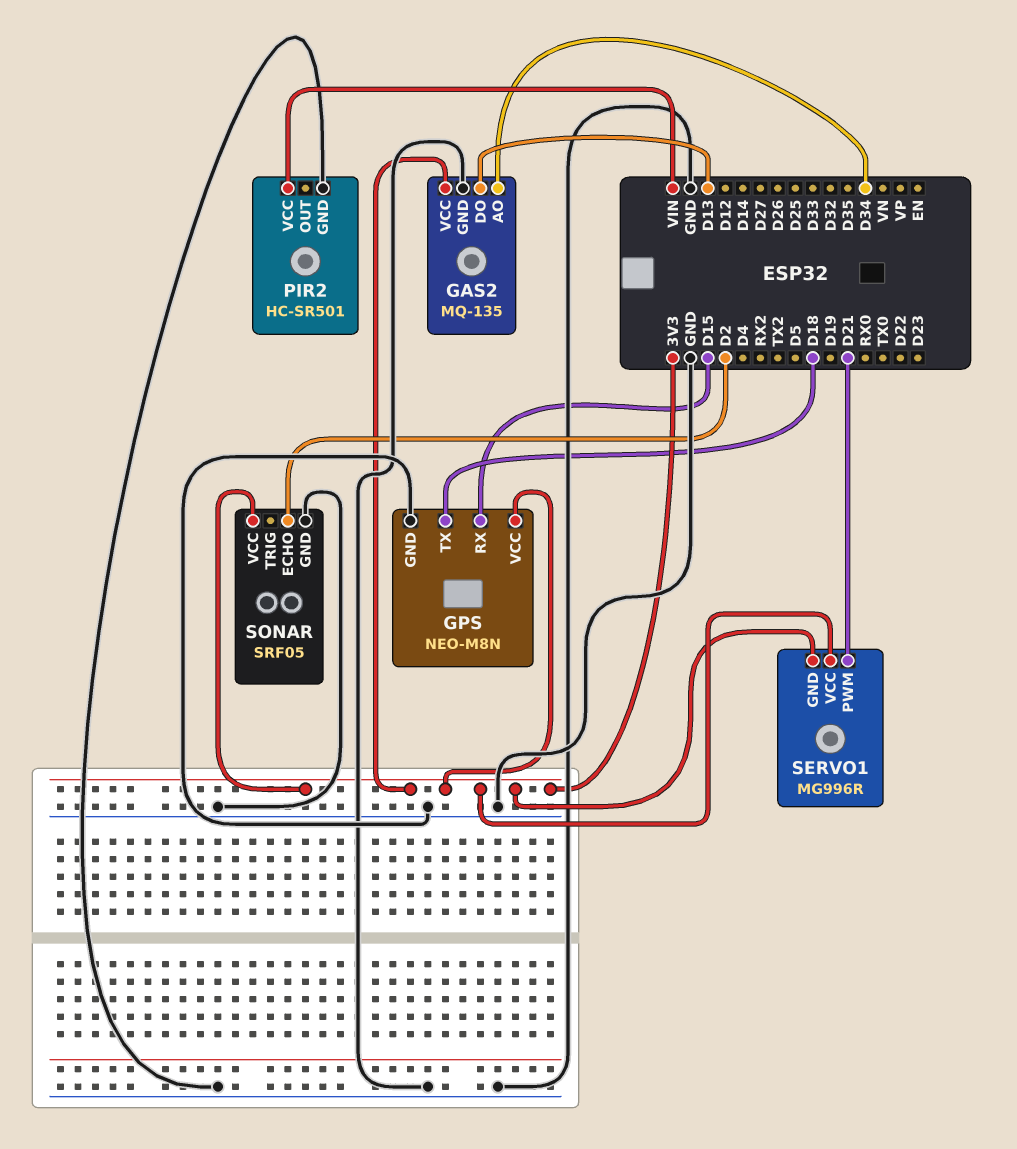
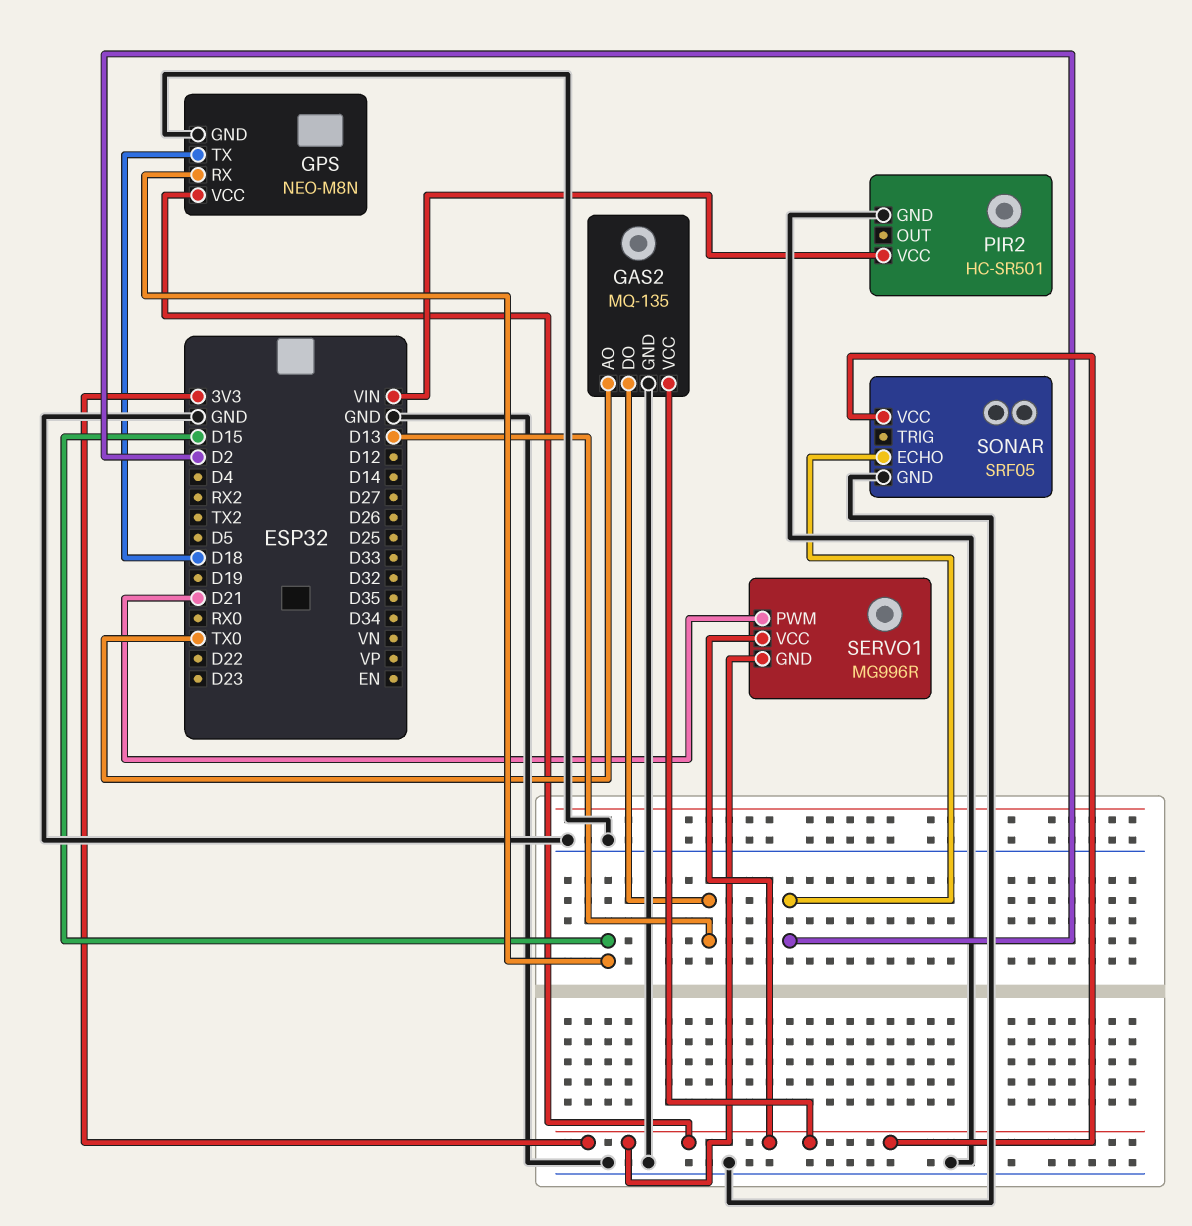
GAS2 pin AO: D34 -> TX0

